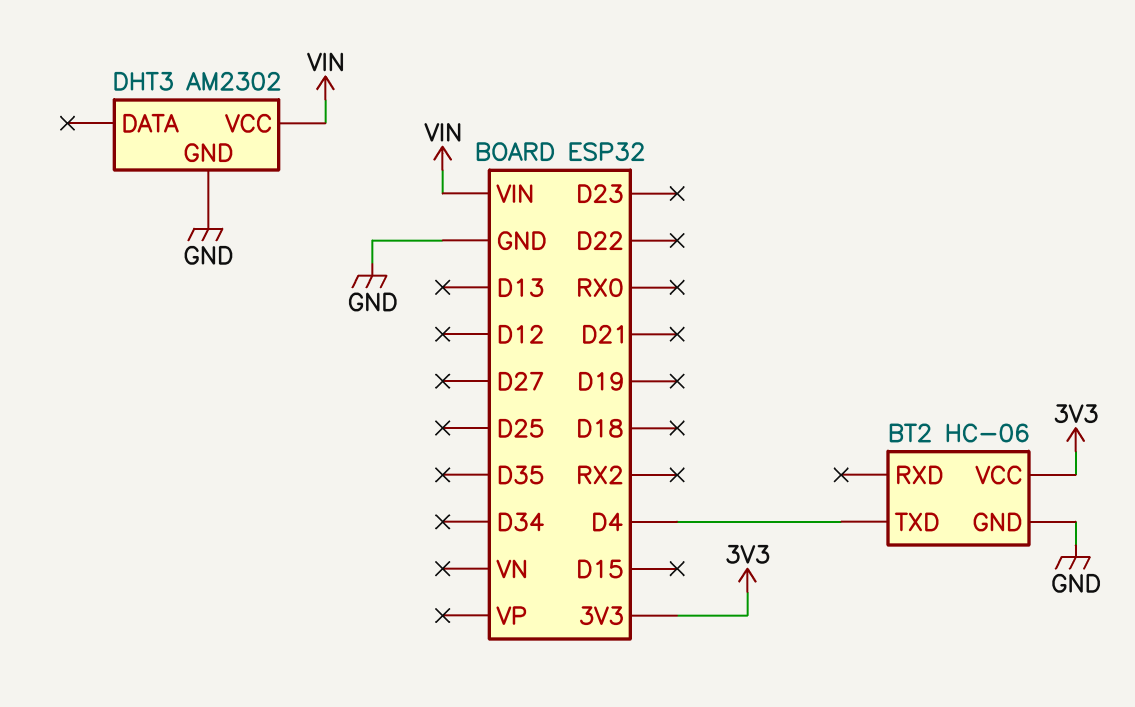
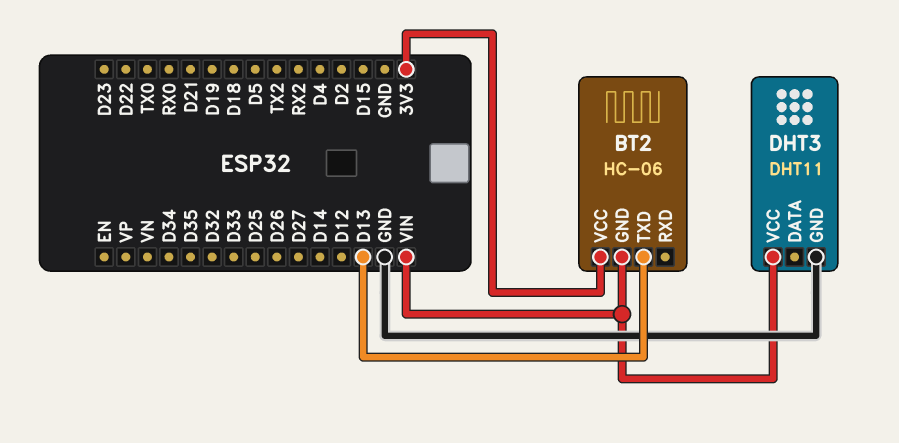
BT2 pin GND: GND -> VIN
BT2 pin TXD: D4 -> D13
DHT3: AM2302 -> DHT11

